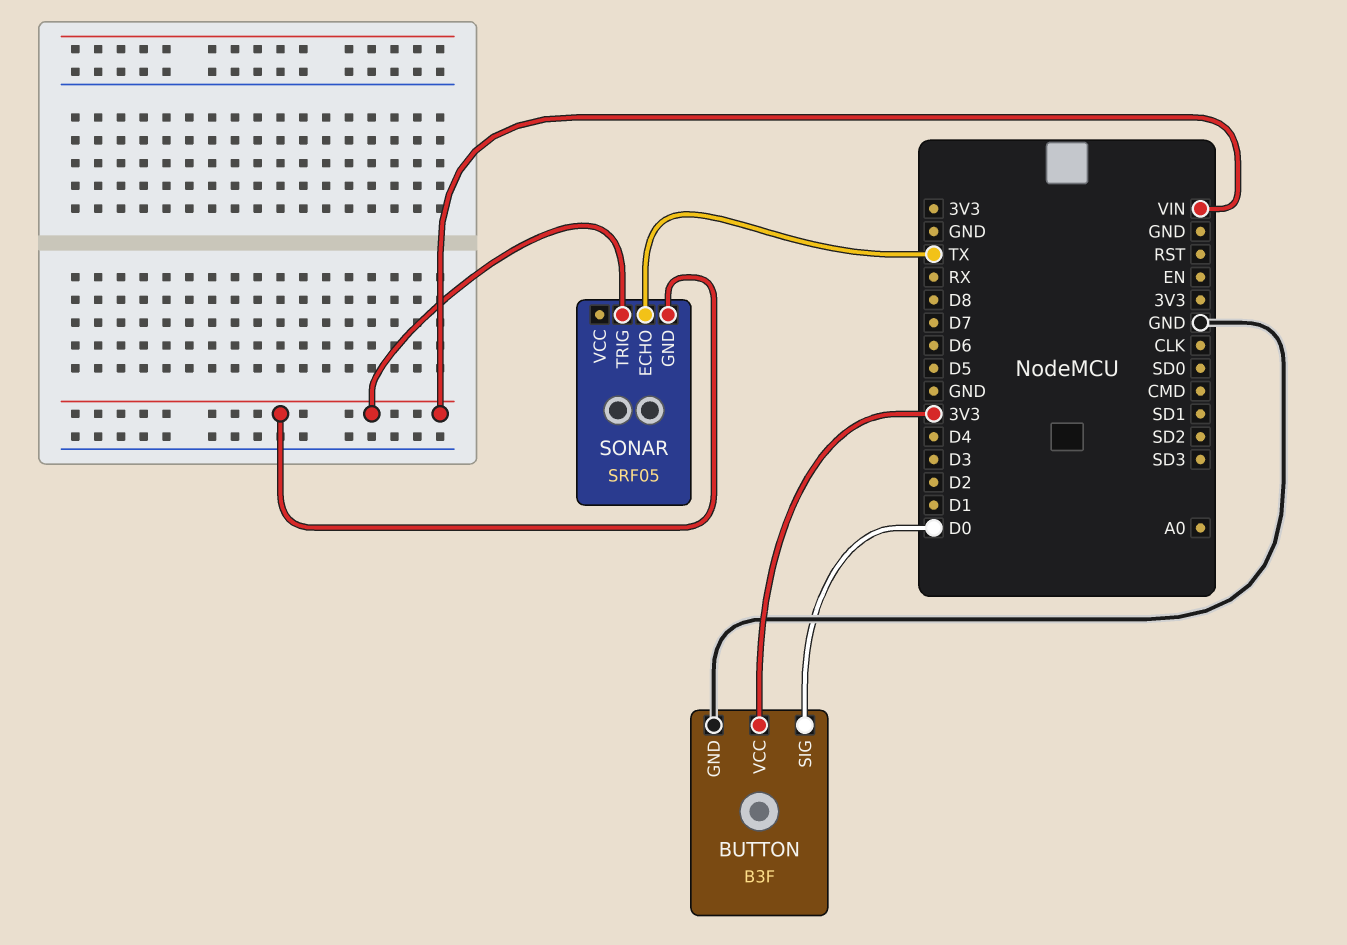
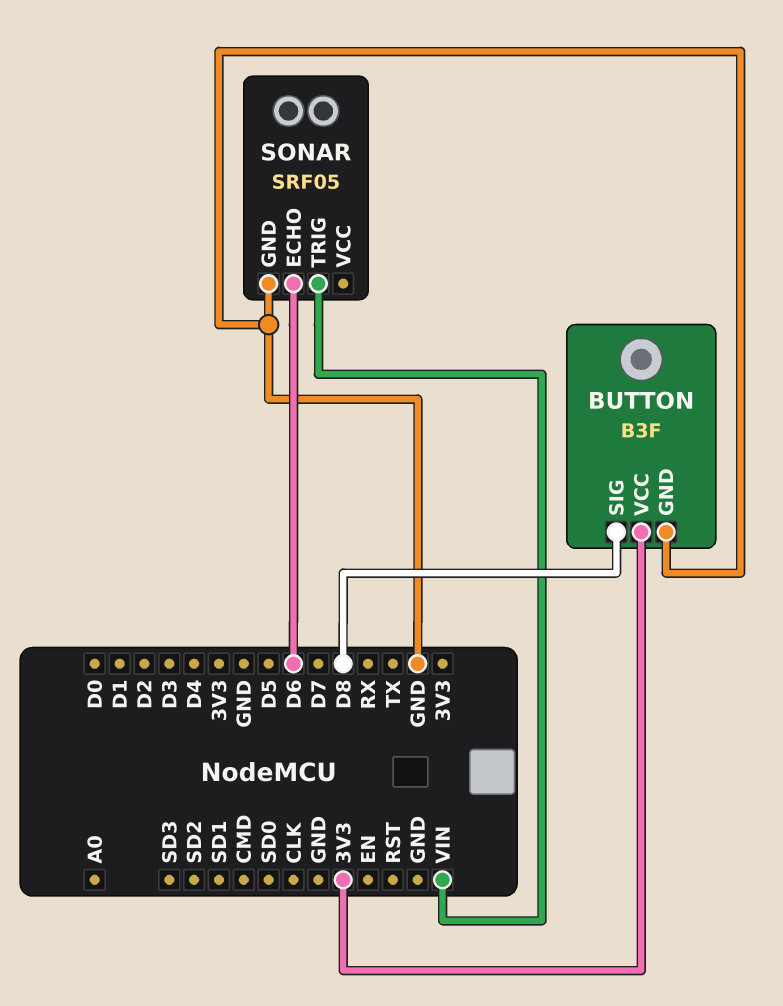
BUTTON pin SIG: D0 -> D8
SONAR pin ECHO: TX -> D6
SONAR pin GND: VIN -> GND

